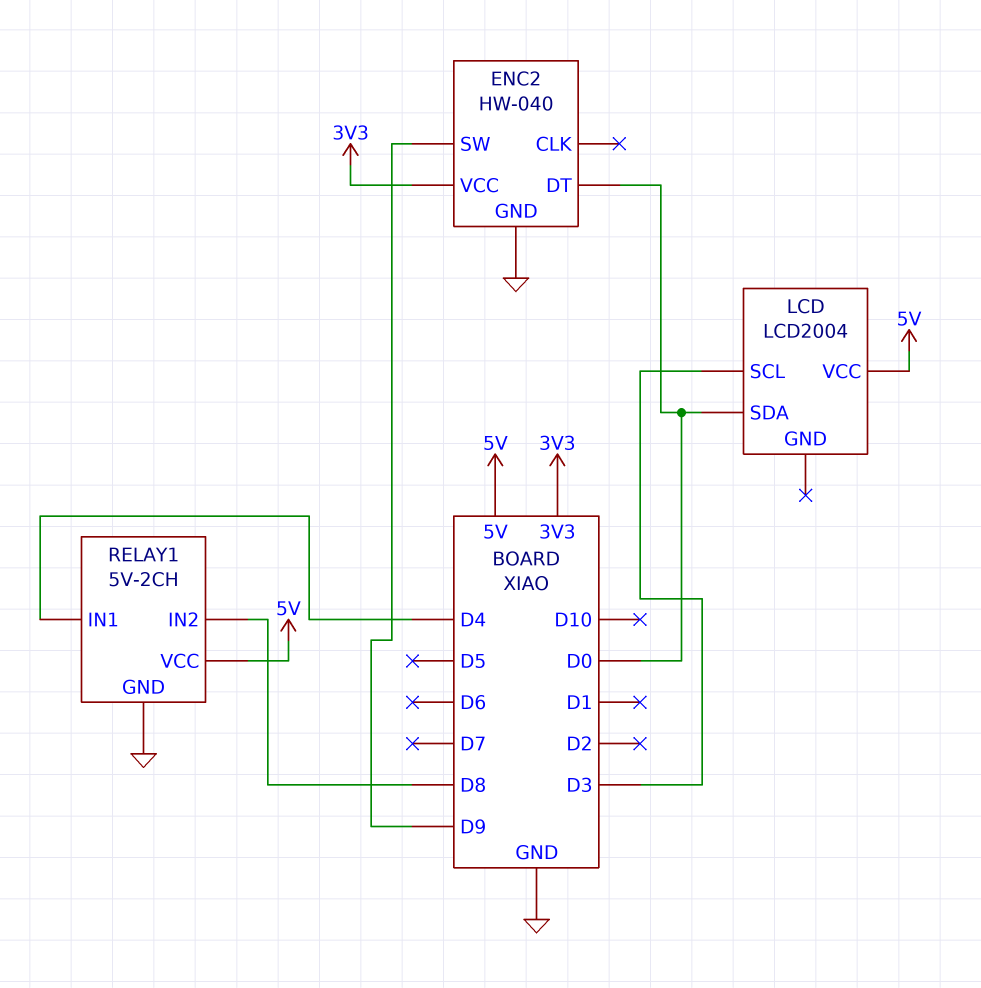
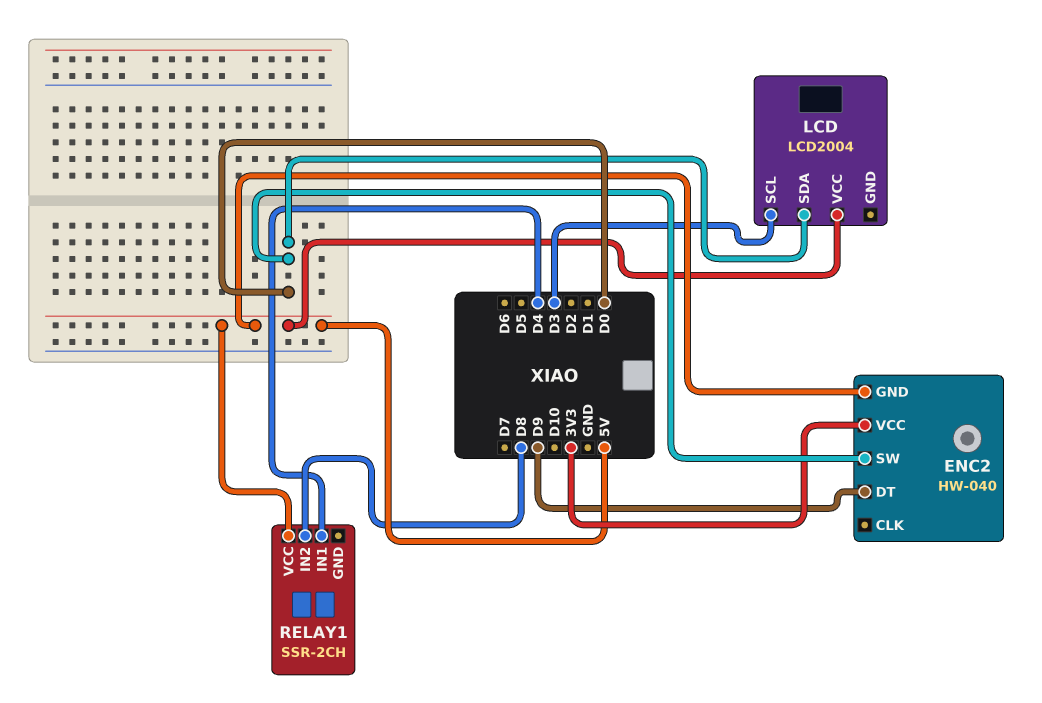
ENC2 pin DT: D0 -> D9
ENC2 pin GND: GND -> 5V
ENC2 pin SW: D9 -> D0
RELAY1: 5V-2CH -> SSR-2CH
RELAY1 pin GND: GND -> none

